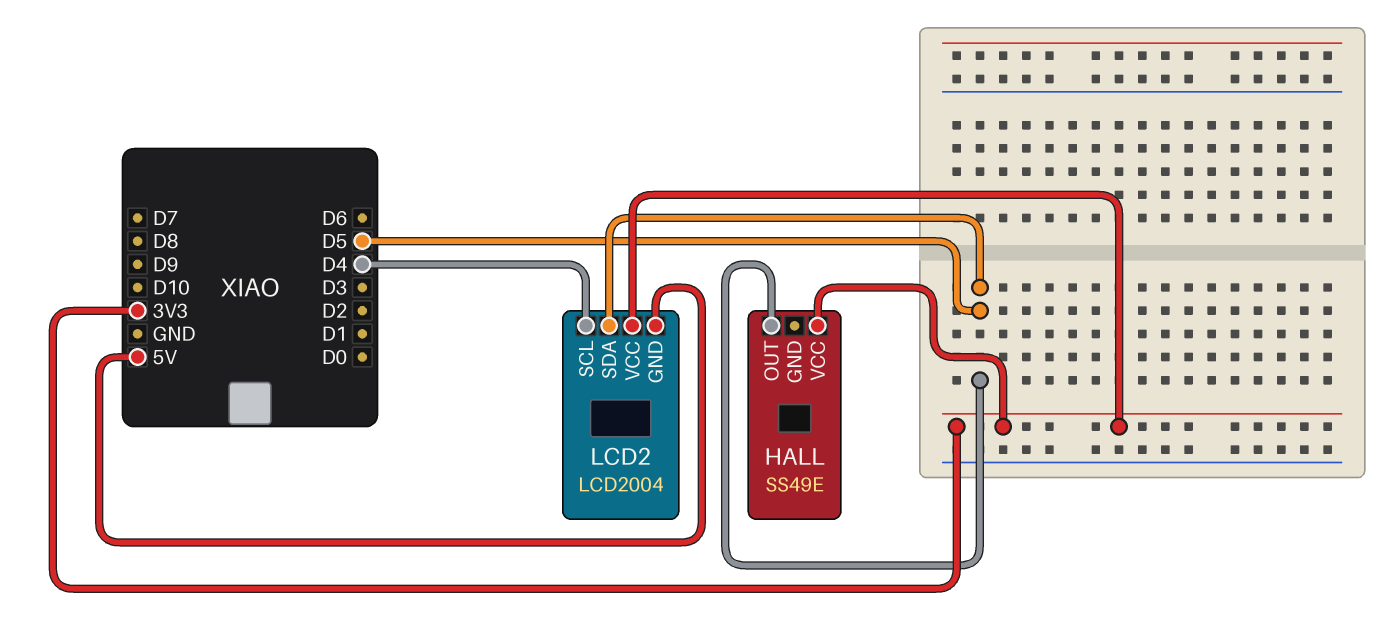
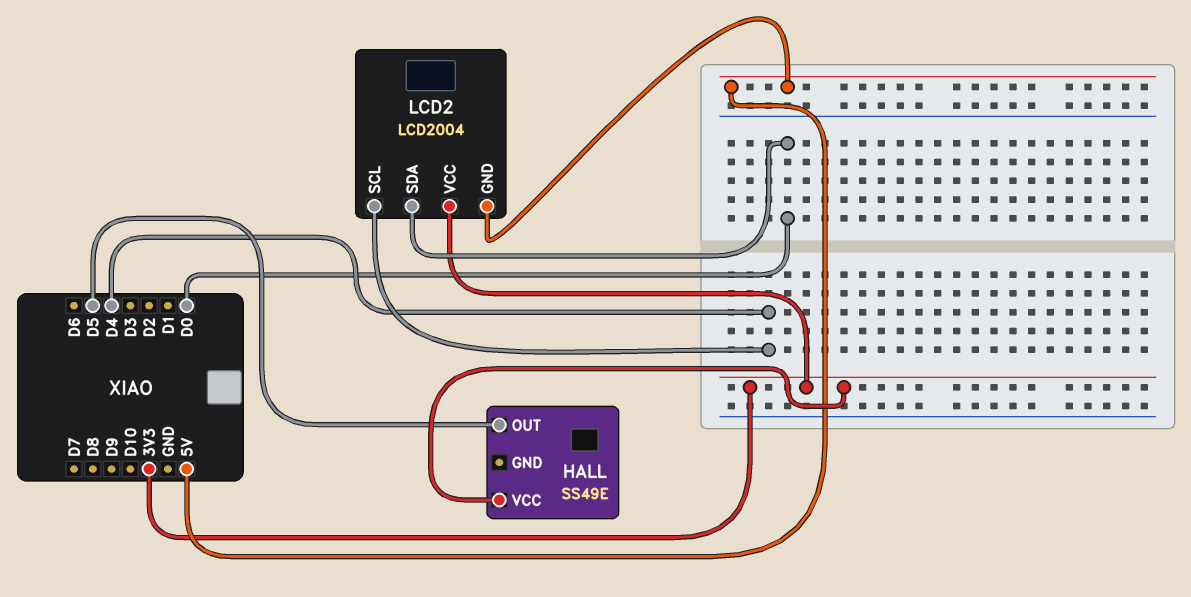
LCD2 pin SDA: D5 -> D0

